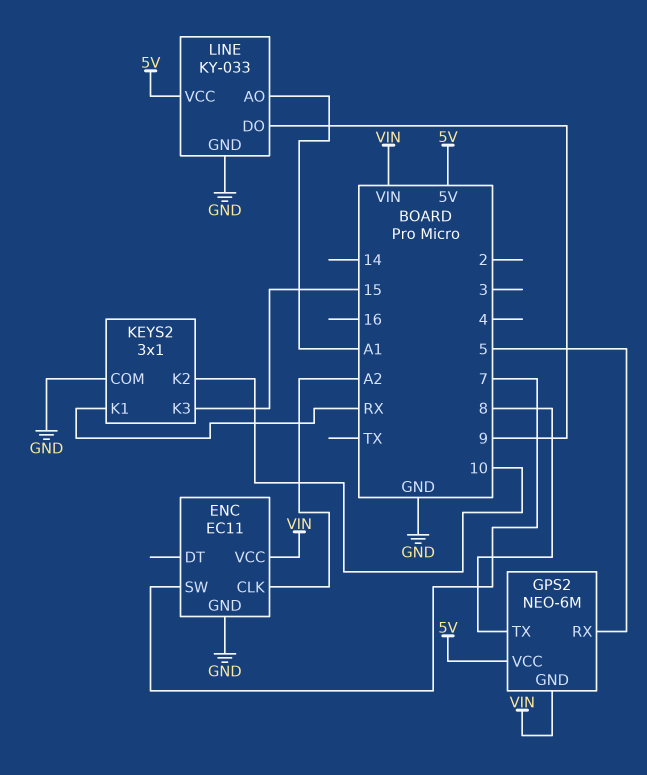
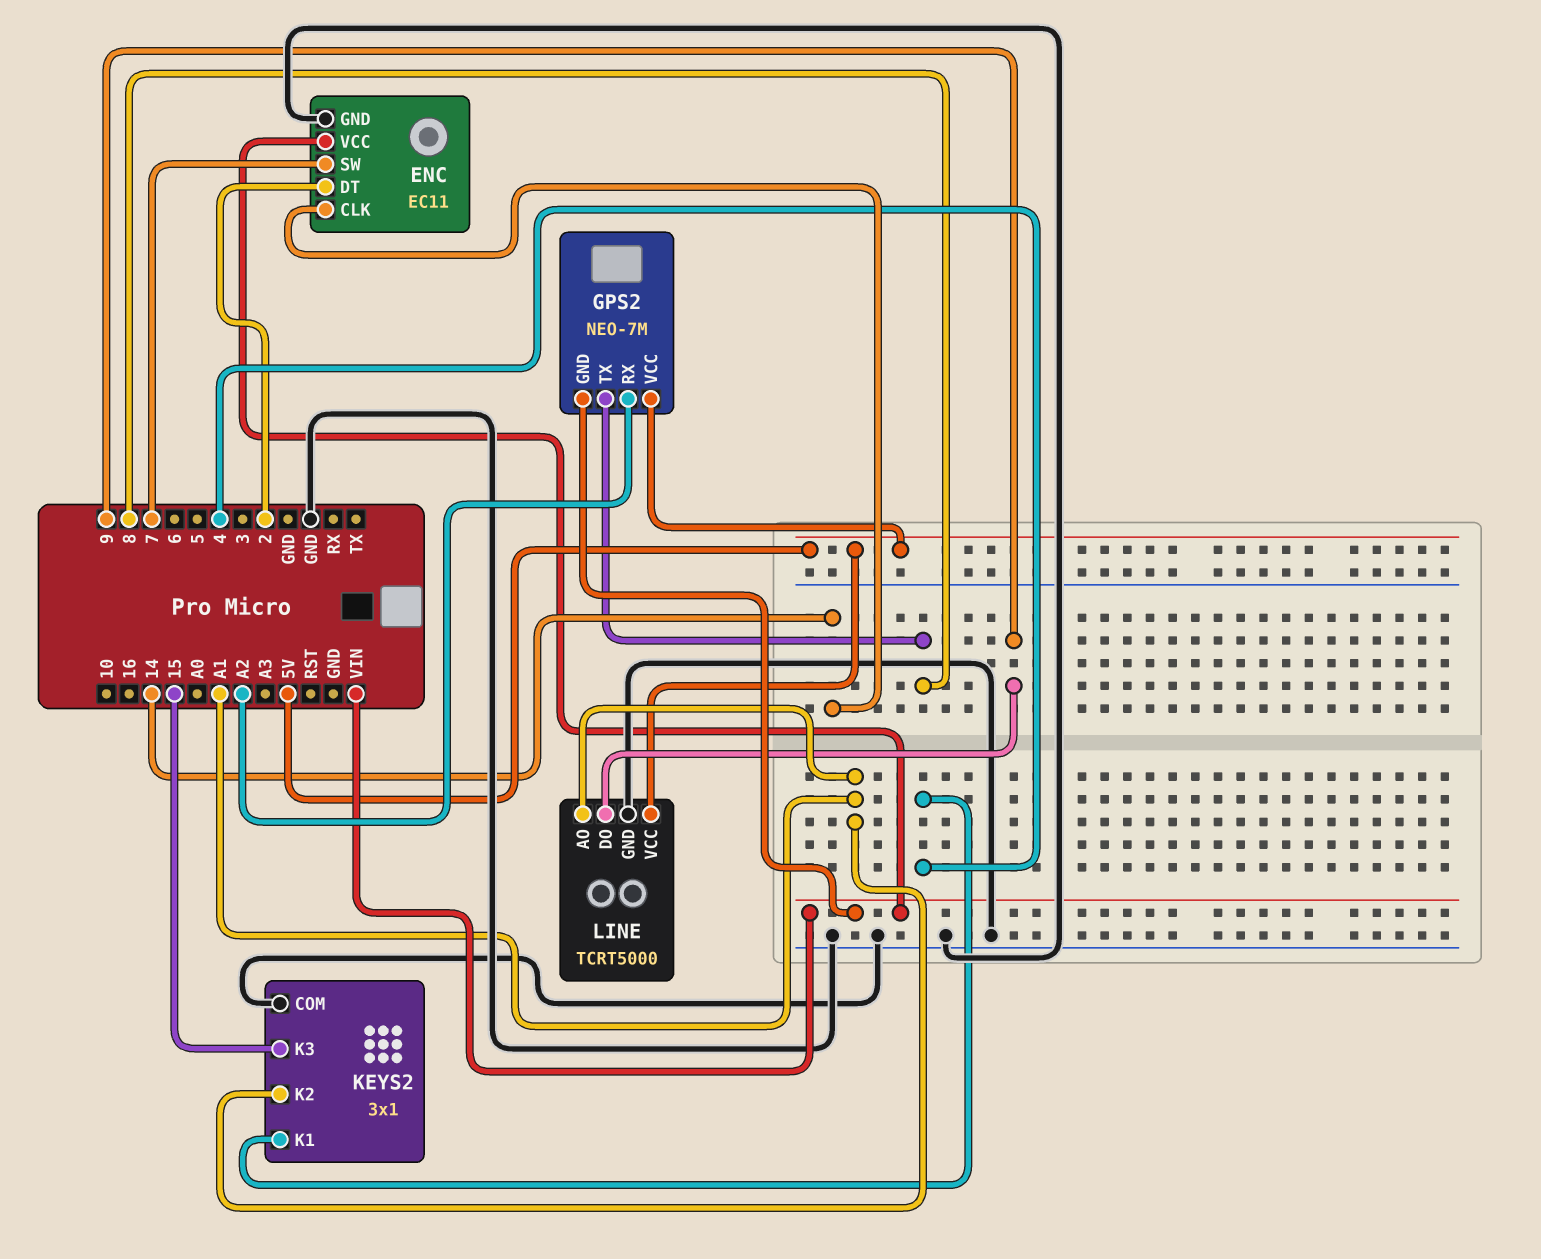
ENC pin CLK: A2 -> 14
ENC pin DT: none -> 2
GPS2: NEO-6M -> NEO-7M
GPS2 pin RX: 5 -> A2
KEYS2 pin K1: RX -> 4
KEYS2 pin K2: 10 -> A1
LINE: KY-033 -> TCRT5000

